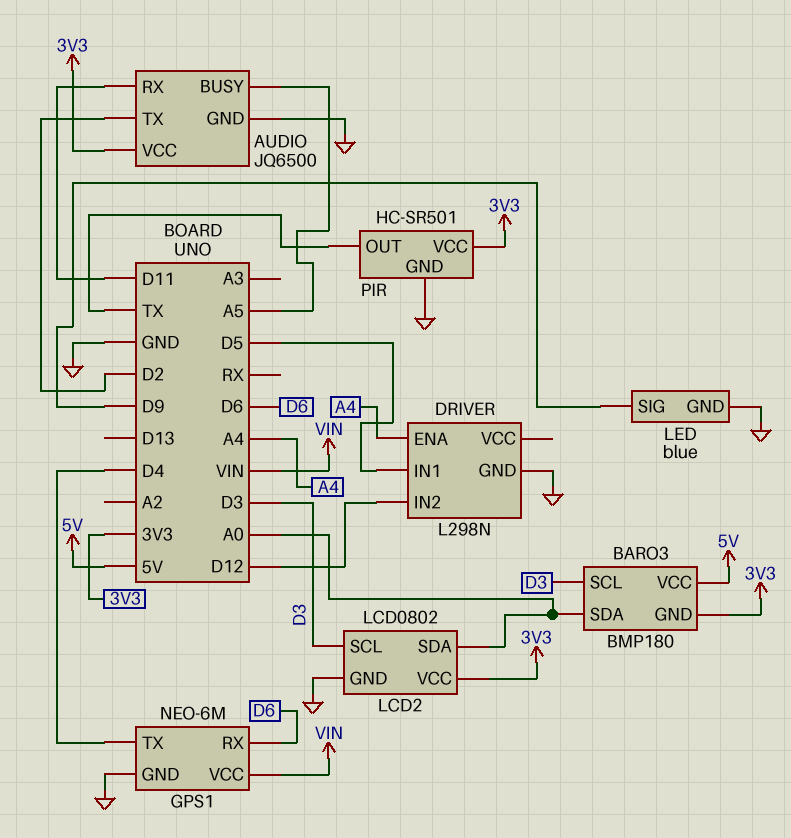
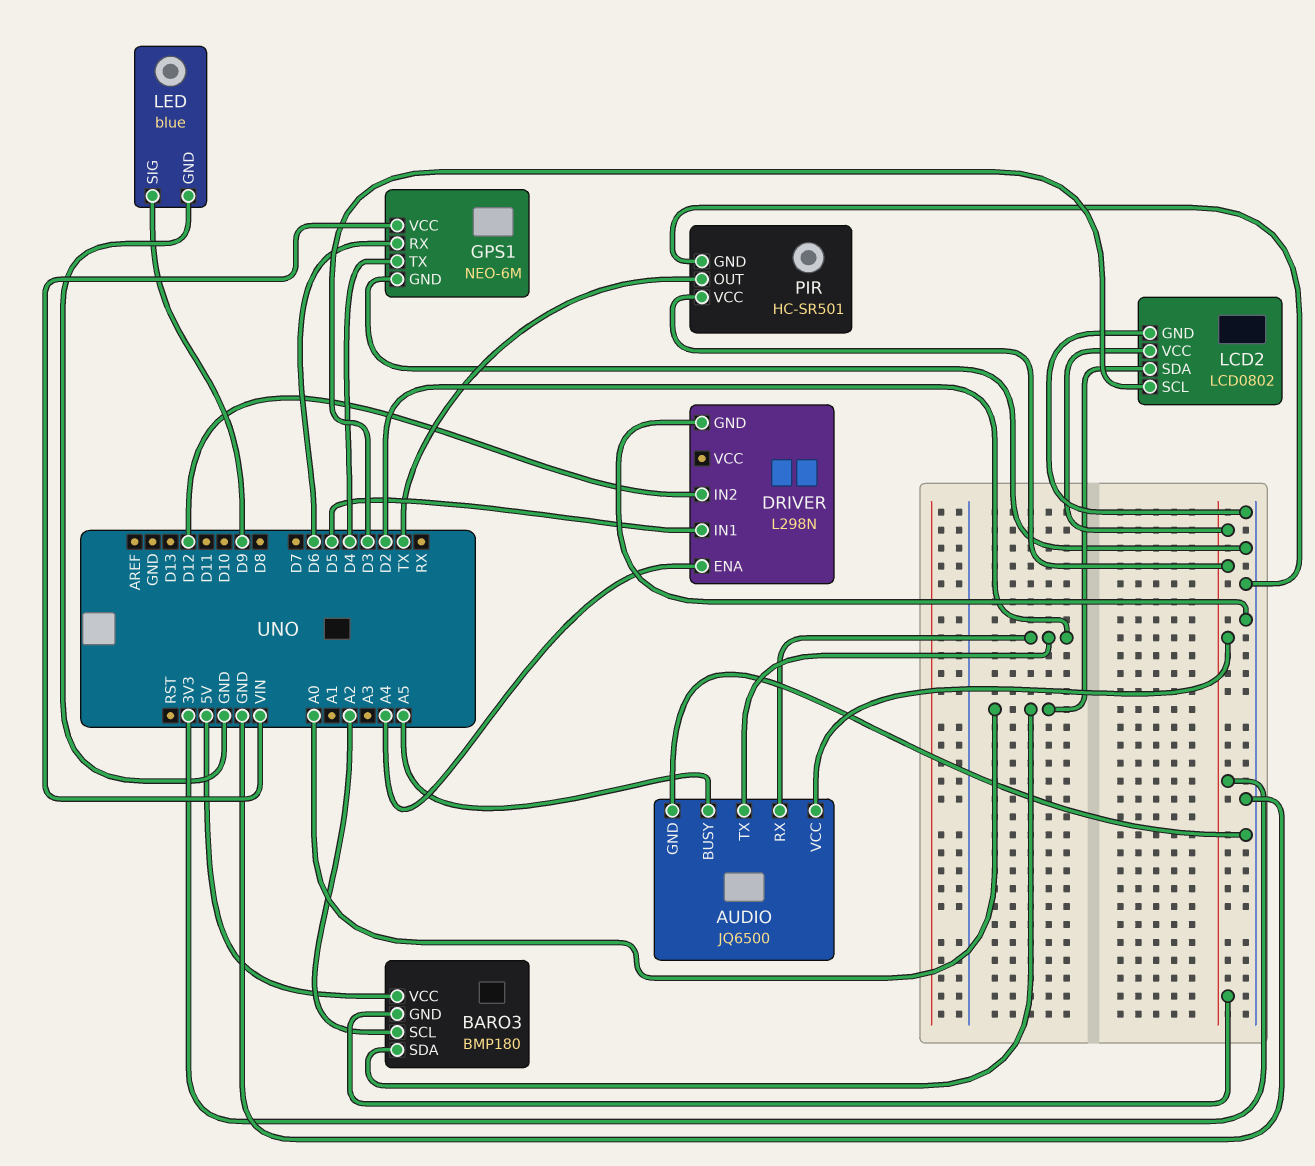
AUDIO pin RX: D11 -> D2
BARO3 pin SCL: D3 -> A2

